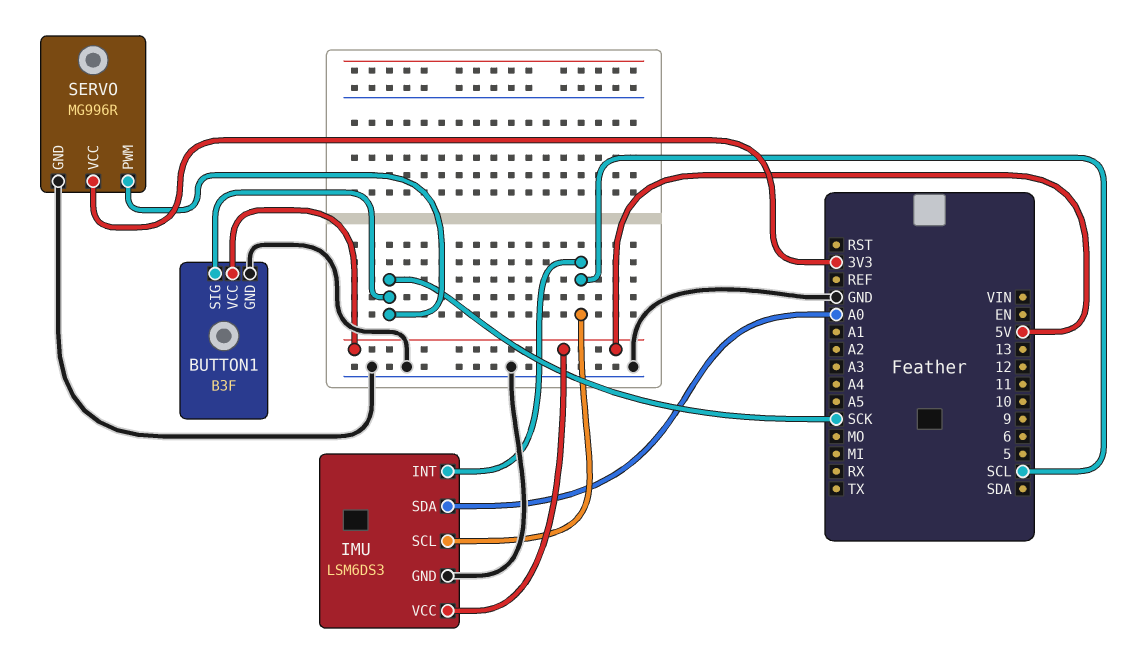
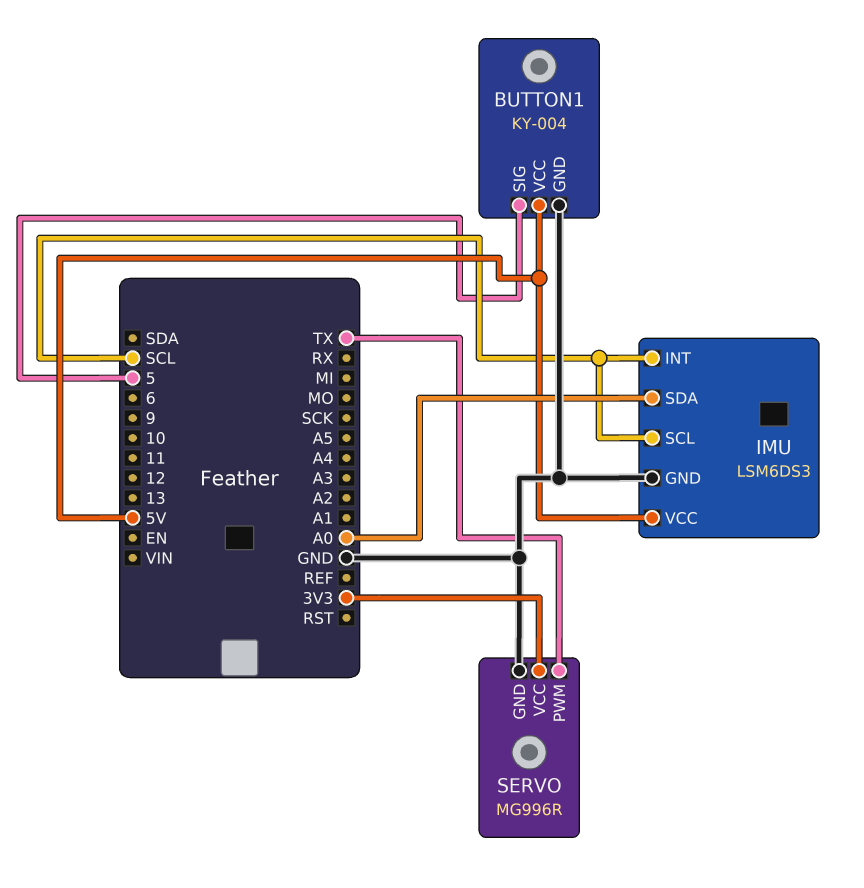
BUTTON1: B3F -> KY-004
BUTTON1 pin SIG: SCK -> 5
SERVO pin PWM: SCK -> TX

